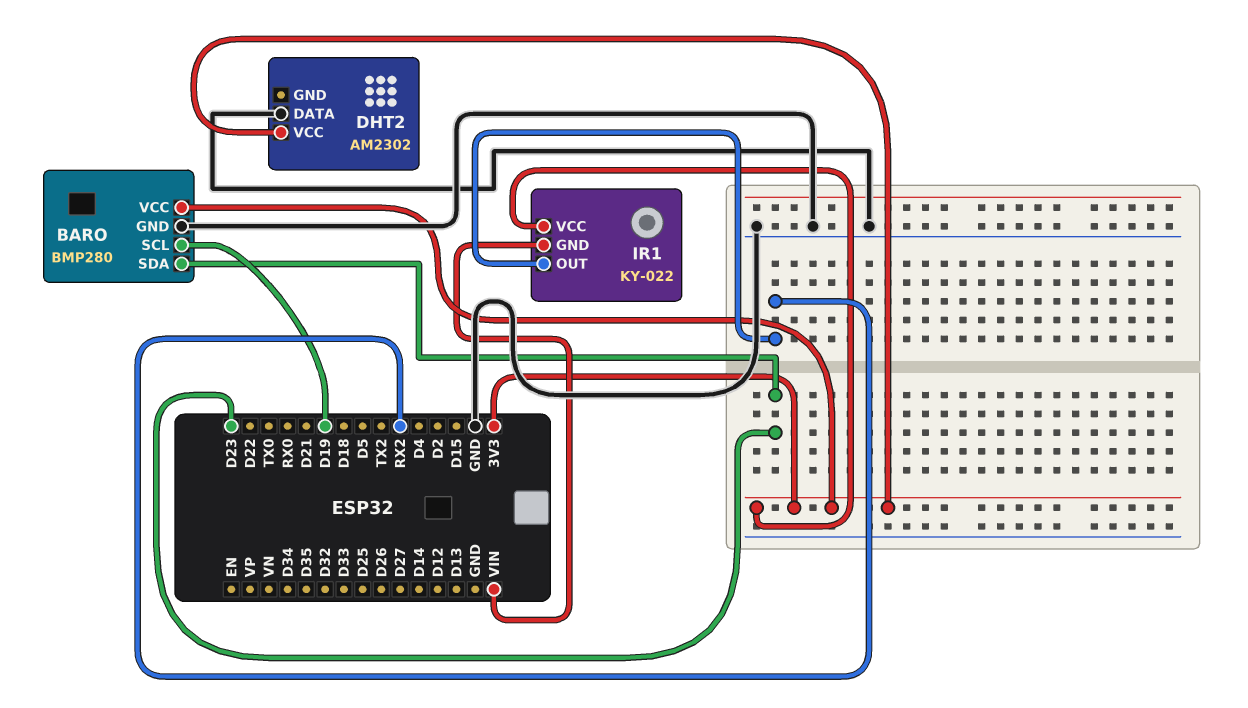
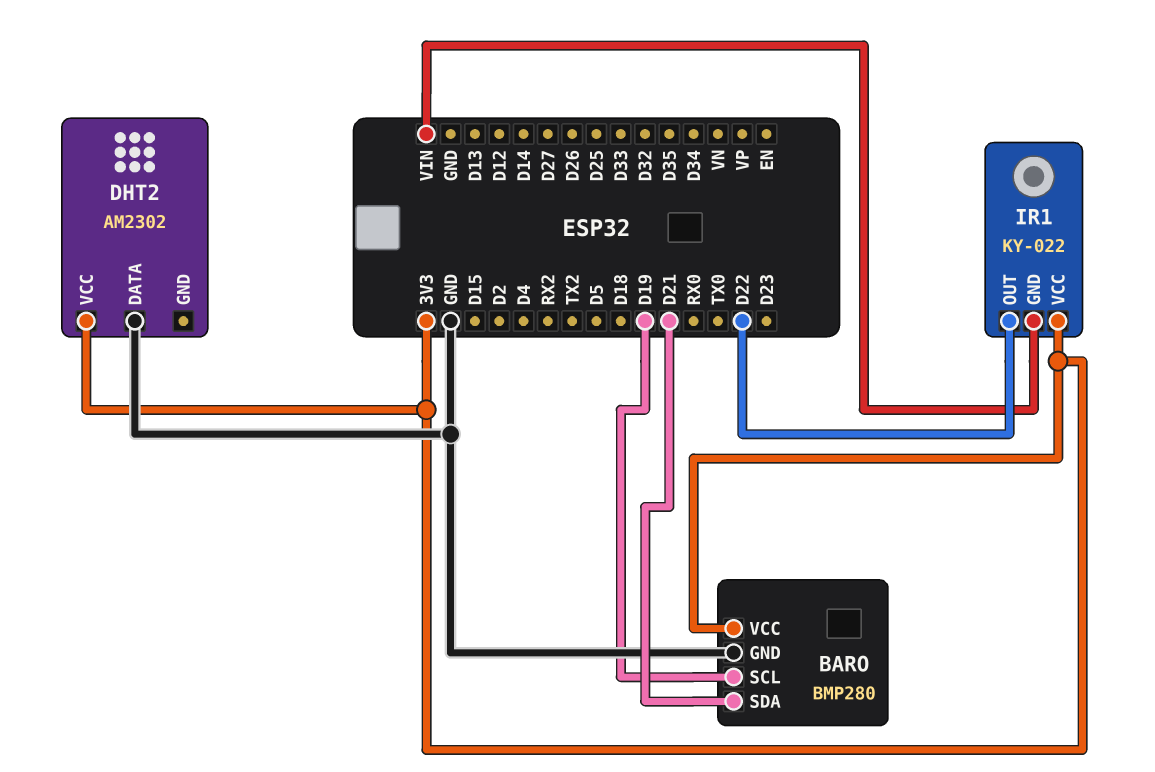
BARO pin SDA: D23 -> D21
IR1 pin OUT: RX2 -> D22

